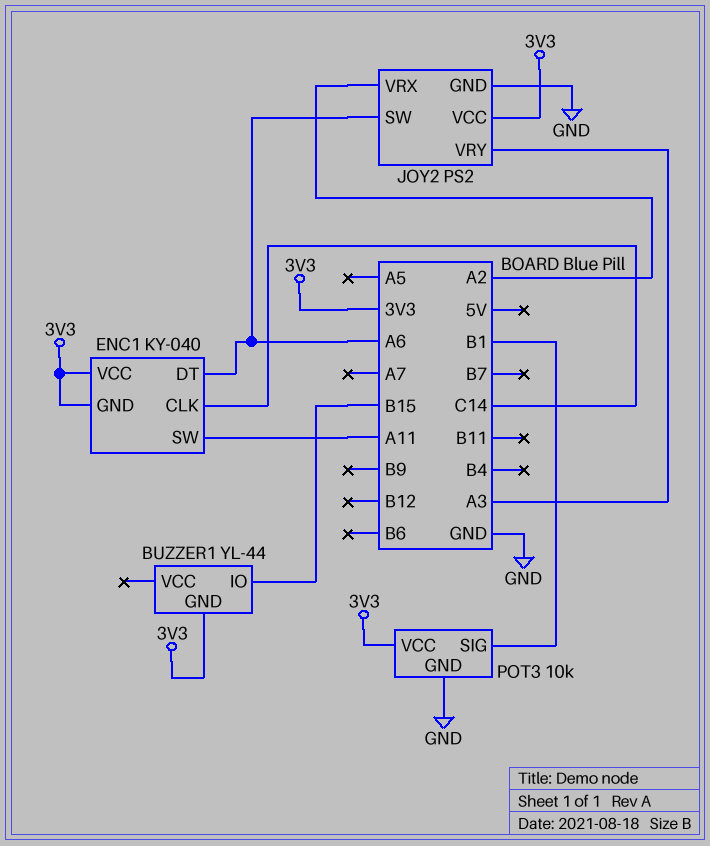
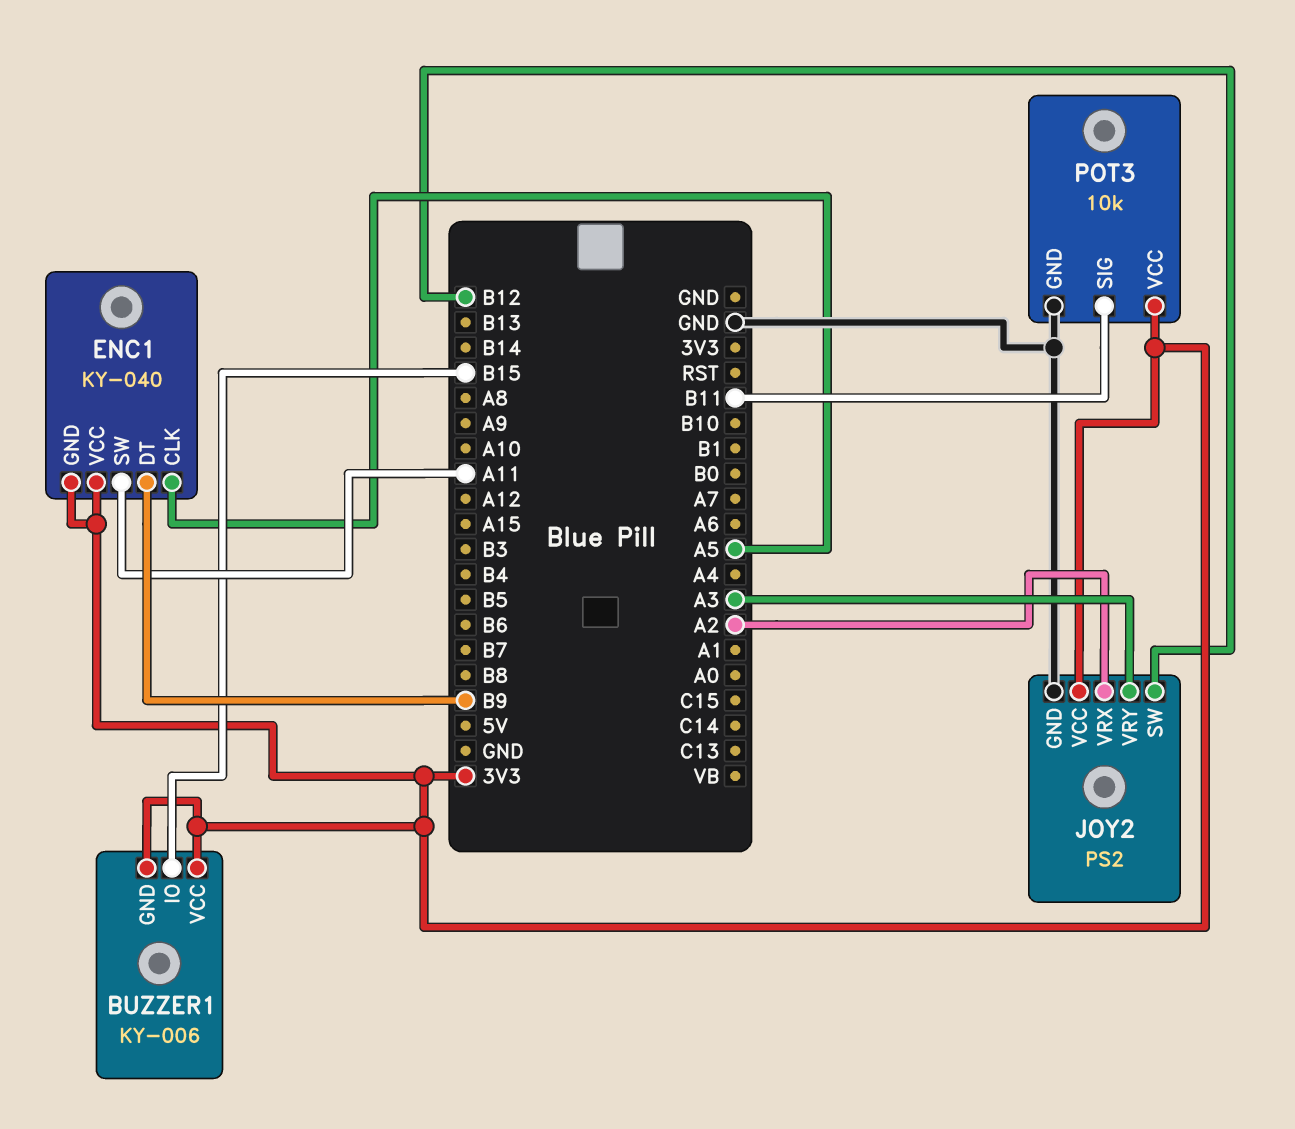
BUZZER1: YL-44 -> KY-006
BUZZER1 pin VCC: none -> 3V3
ENC1 pin CLK: C14 -> A5
ENC1 pin DT: A6 -> B9
JOY2 pin SW: A6 -> B12
POT3 pin SIG: B1 -> B11

